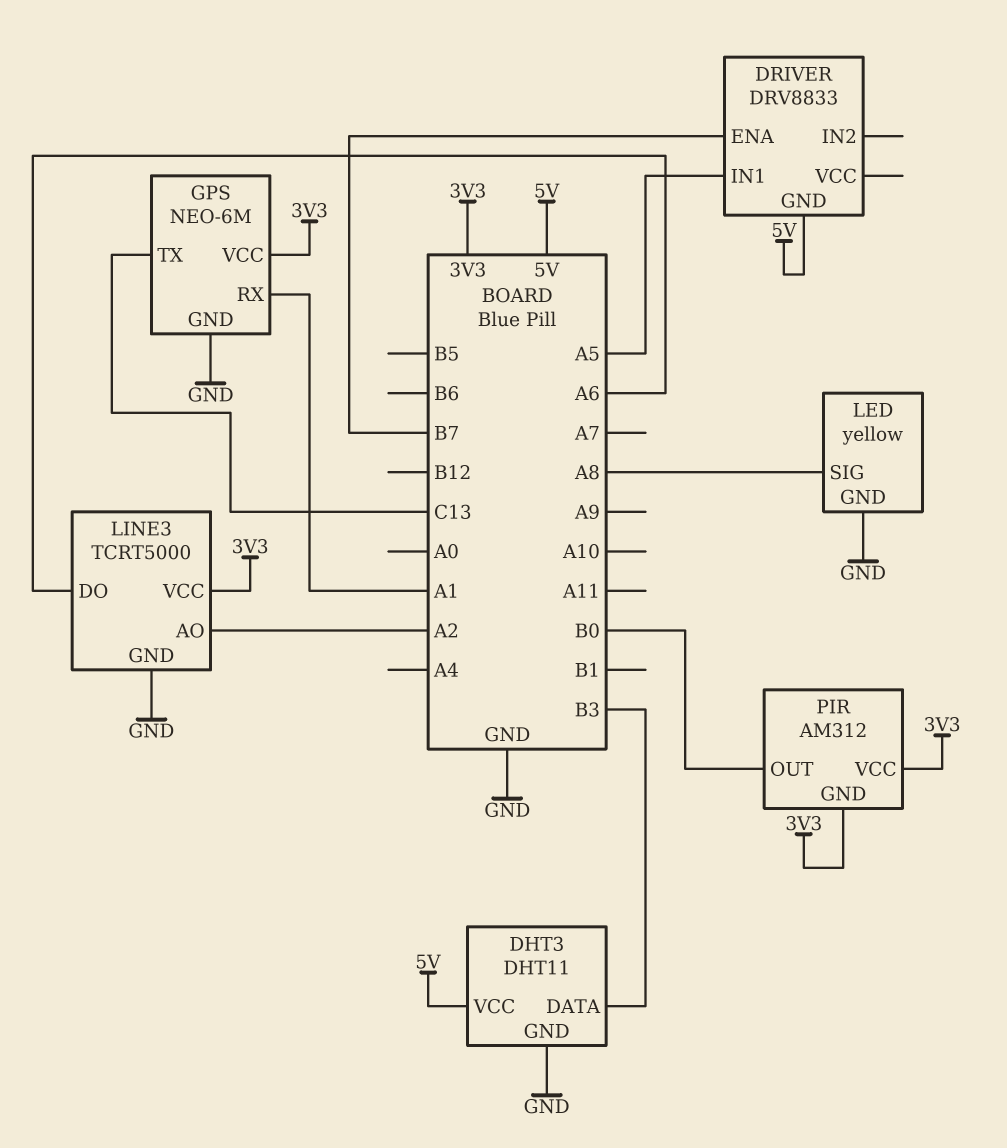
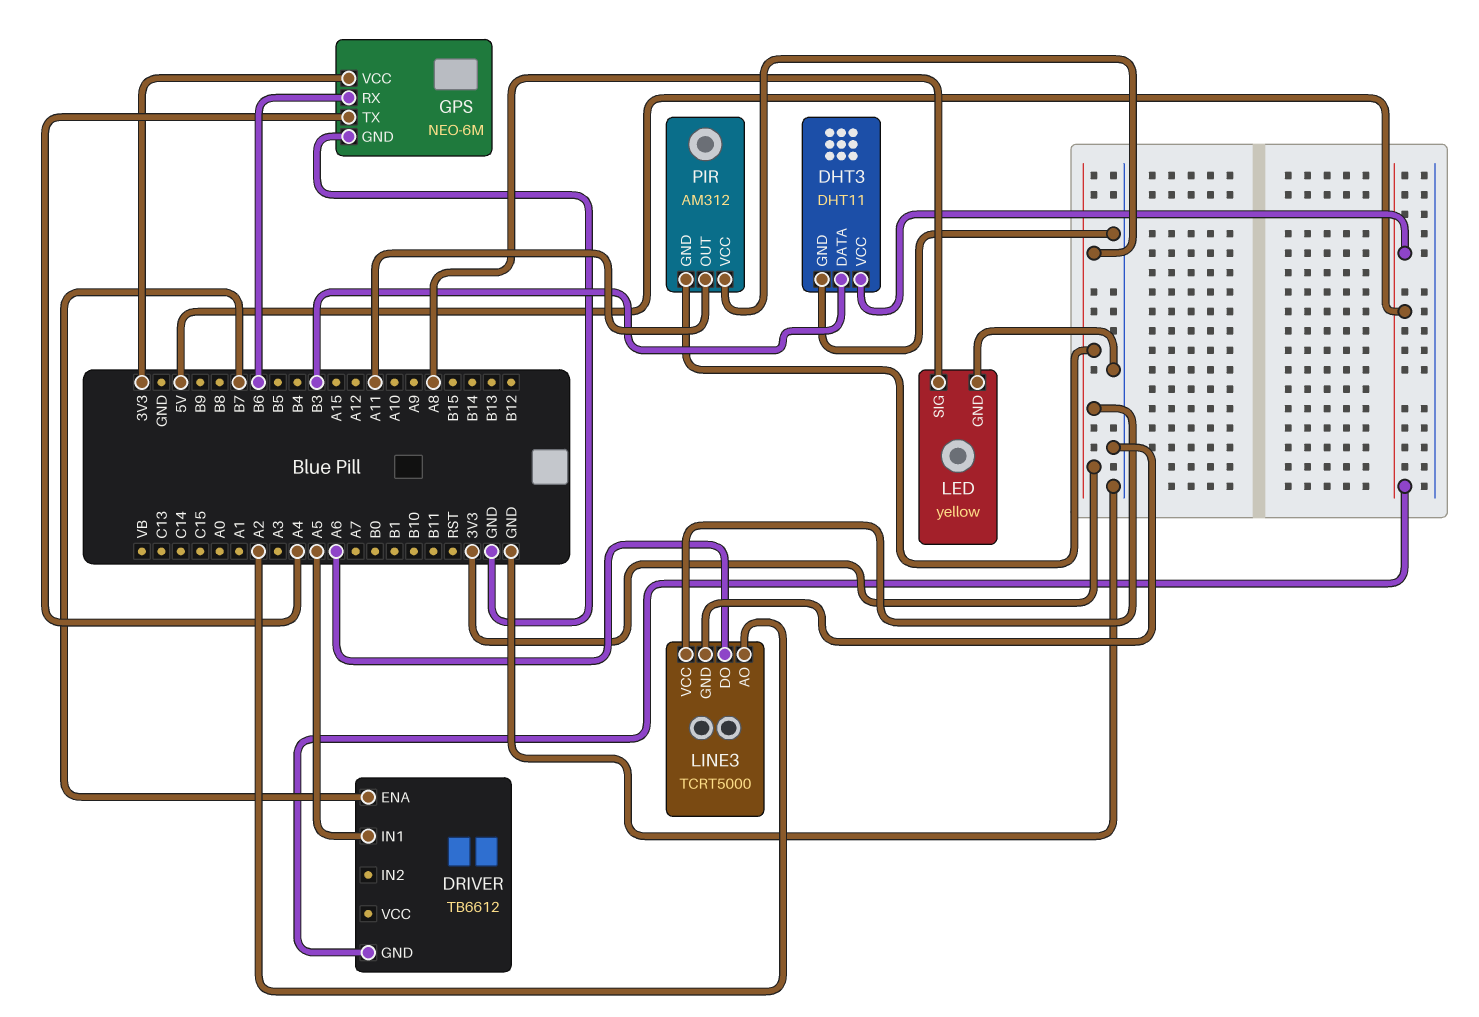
DRIVER: DRV8833 -> TB6612
GPS pin RX: A1 -> B6
GPS pin TX: C13 -> A4
PIR pin OUT: B0 -> A11

